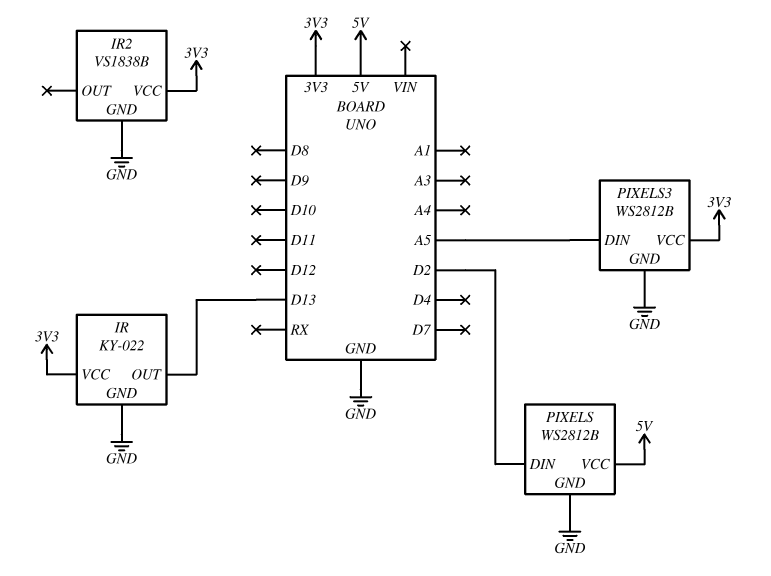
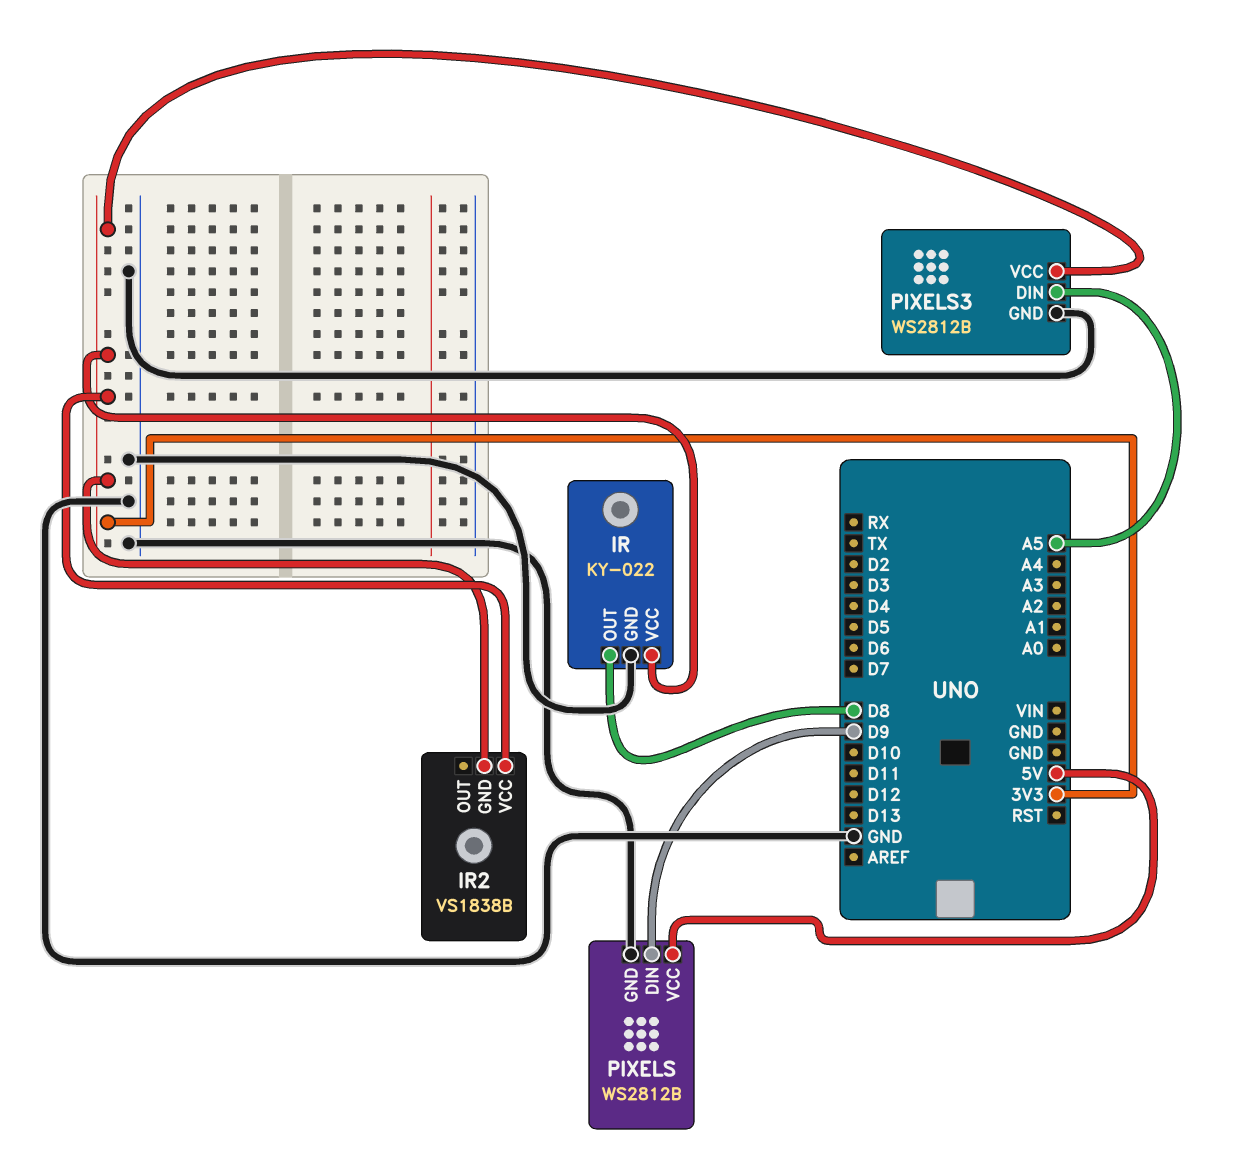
IR pin OUT: D13 -> D8
IR2 pin GND: GND -> 3V3
PIXELS pin DIN: D2 -> D9

